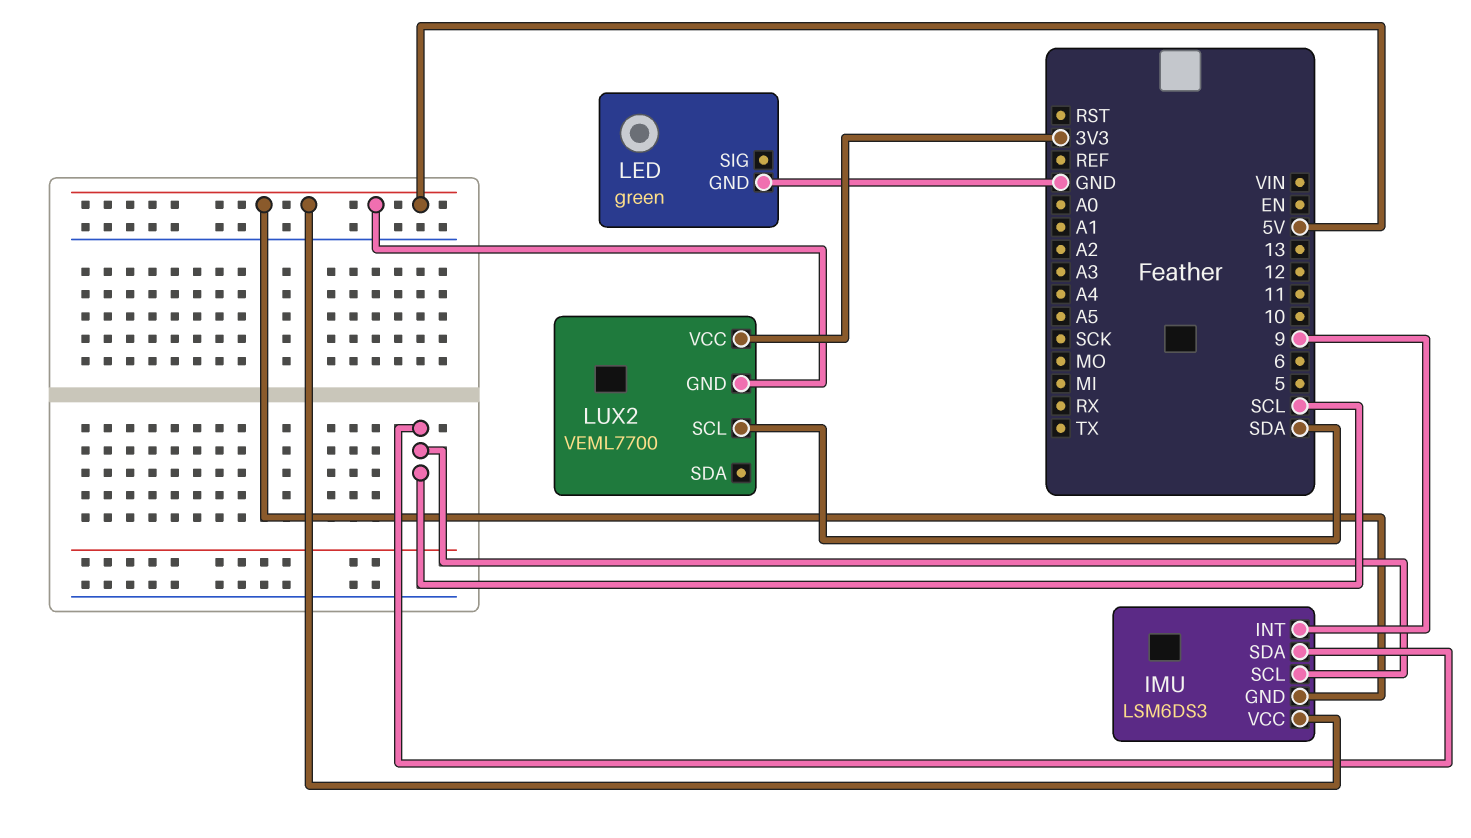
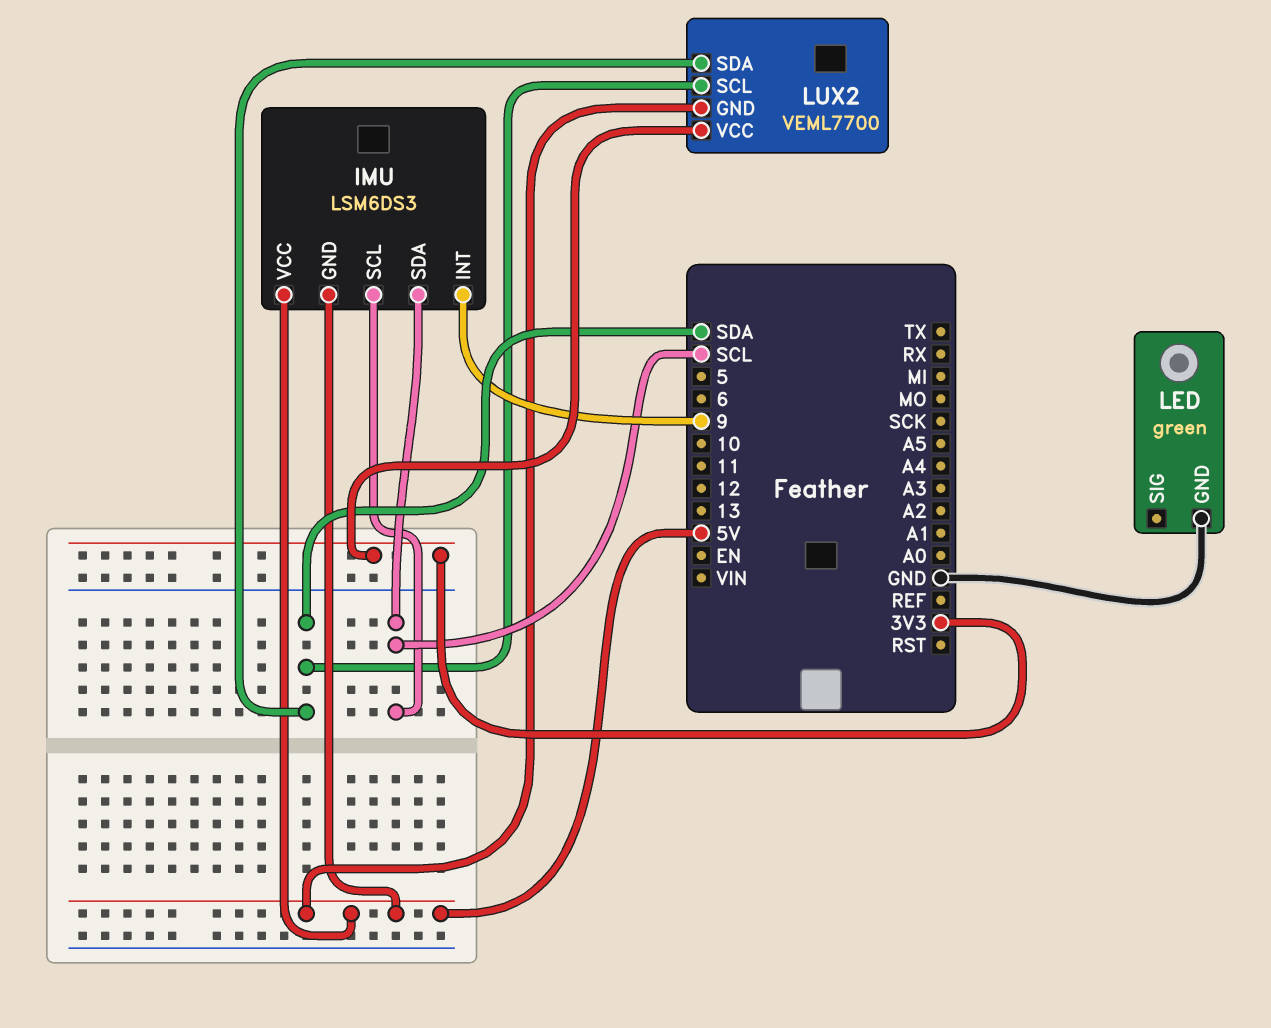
LUX2 pin SDA: none -> SDA

